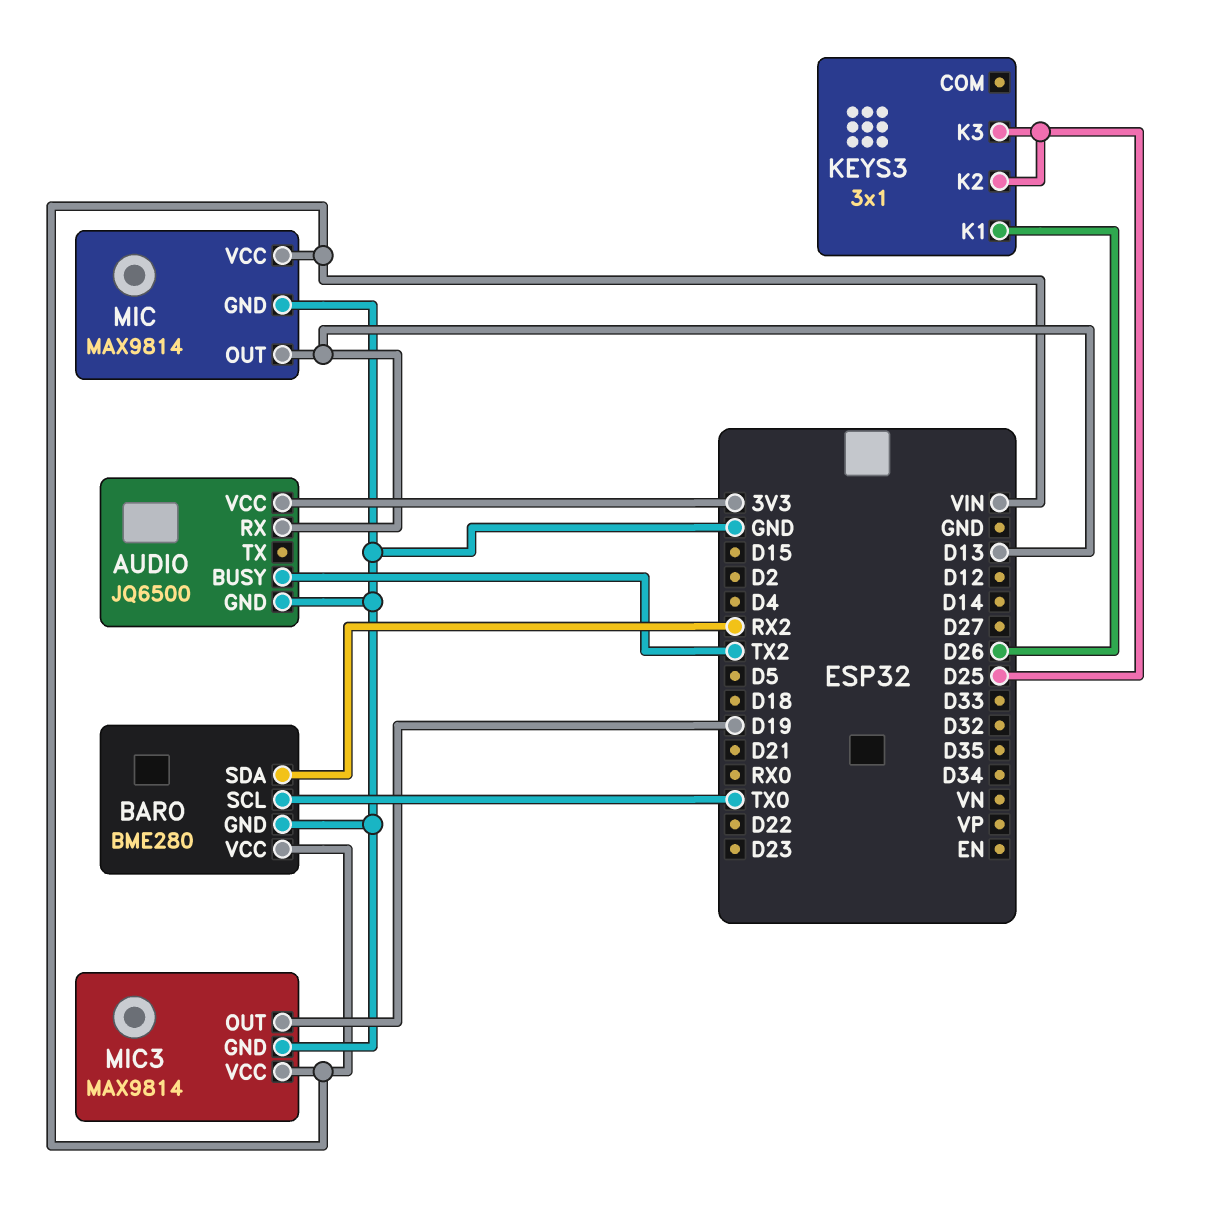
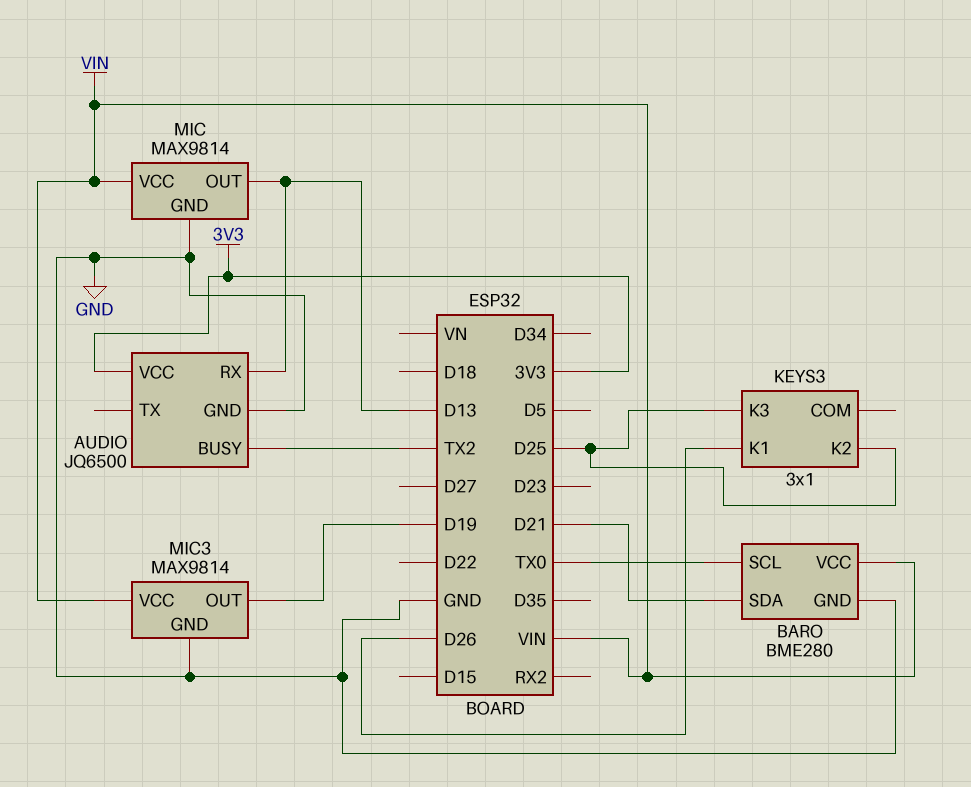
BARO pin SDA: RX2 -> D21

